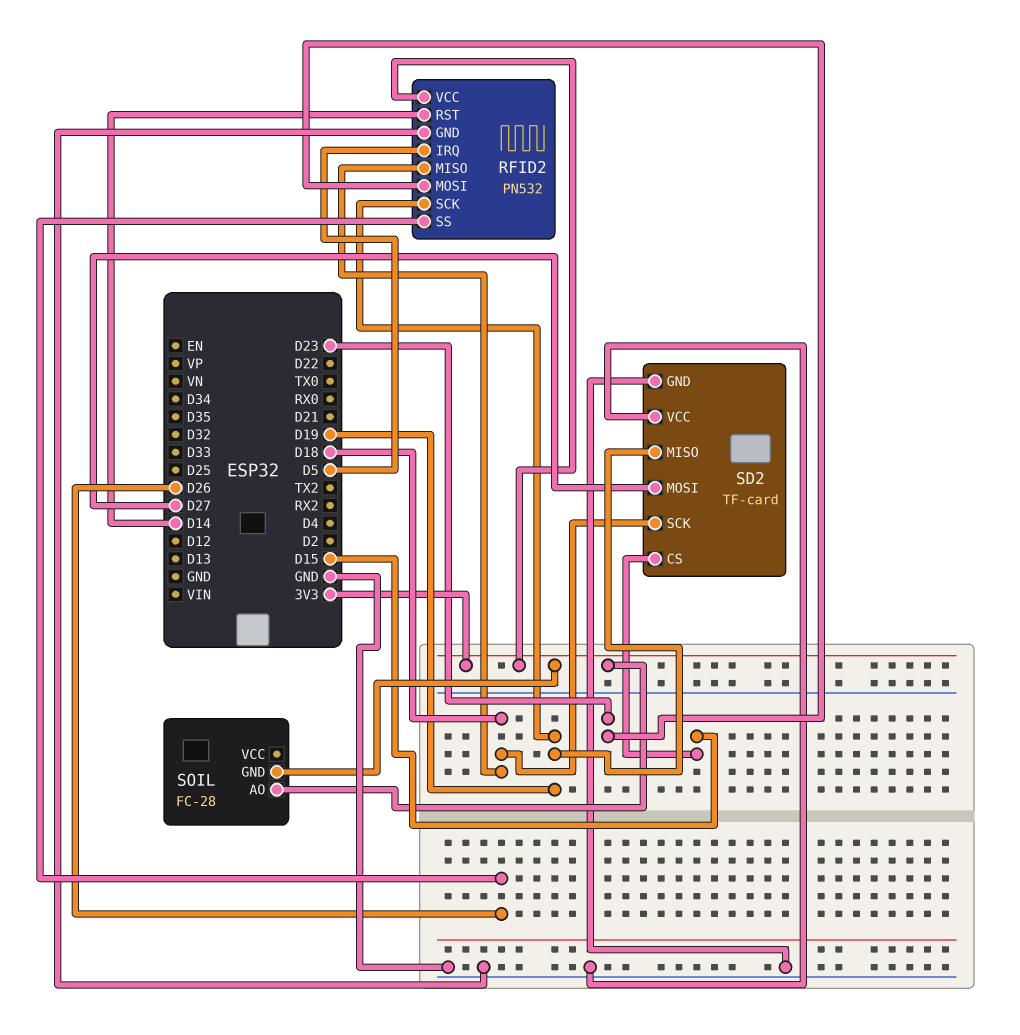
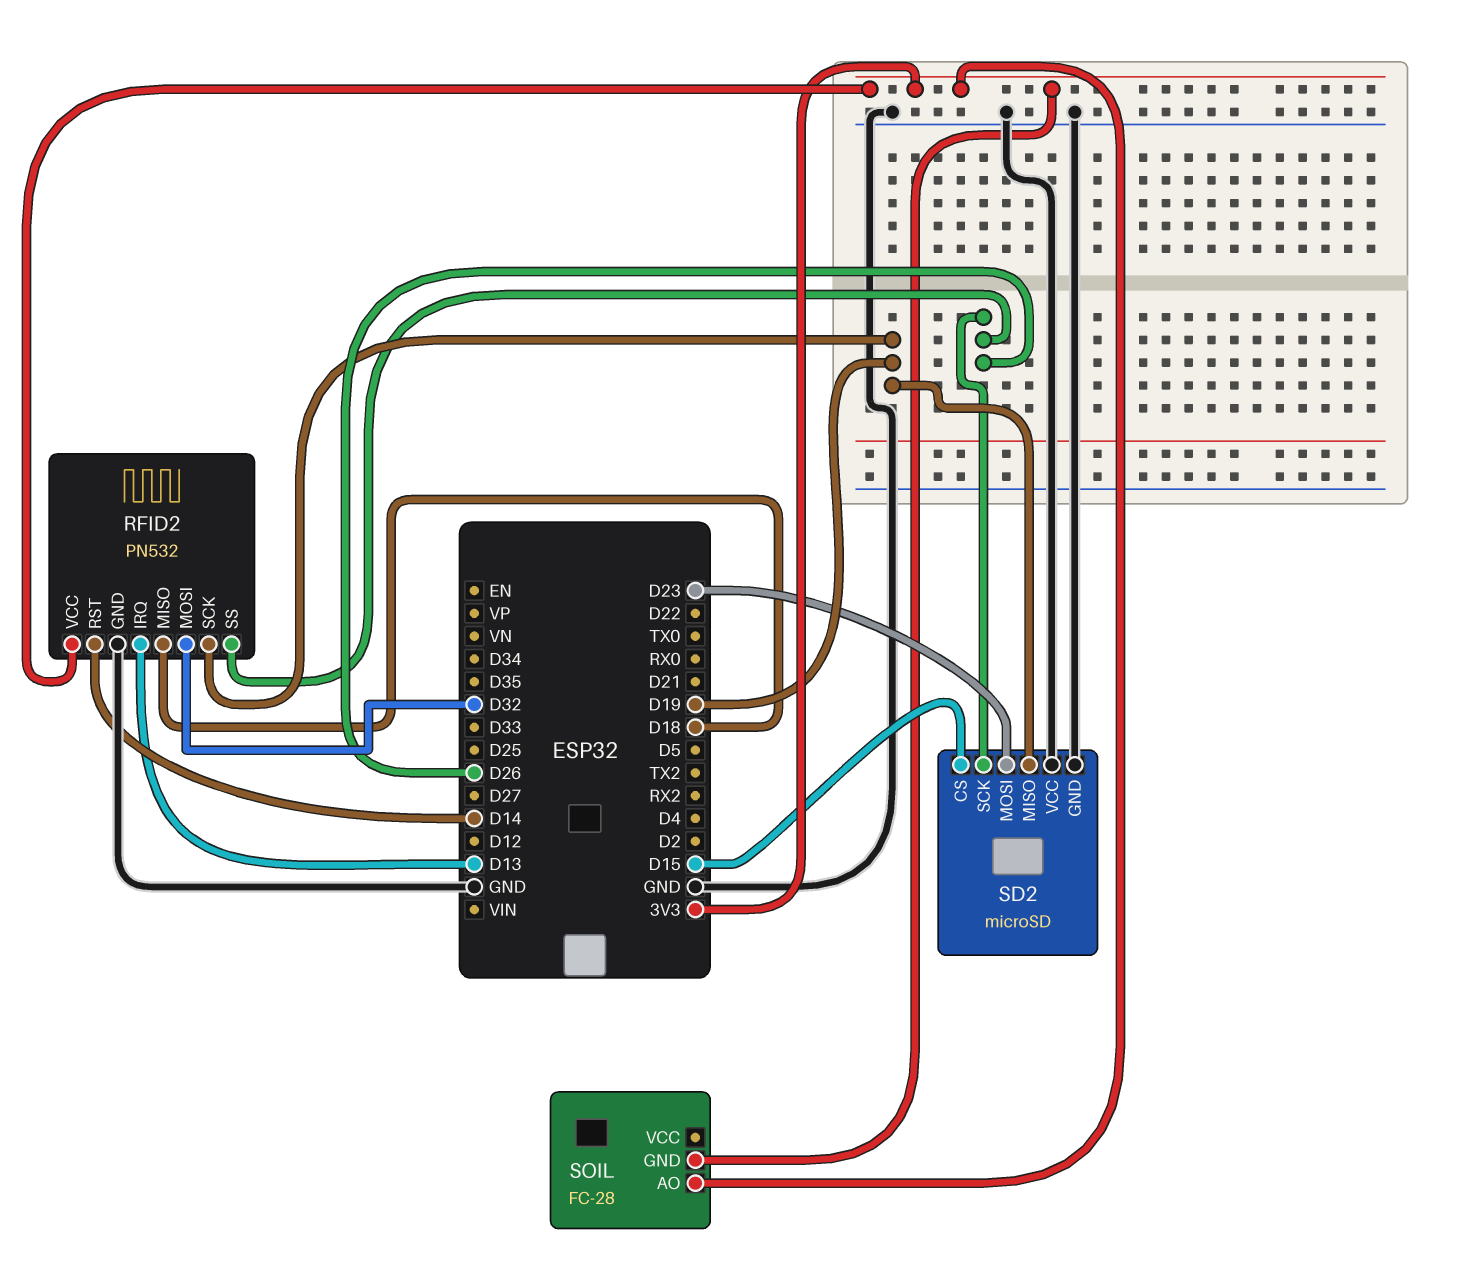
RFID2 pin IRQ: D5 -> D13
RFID2 pin MOSI: D23 -> D32
SD2: TF-card -> microSD
SD2 pin MOSI: D27 -> D23
SD2 pin SCK: D18 -> D26

